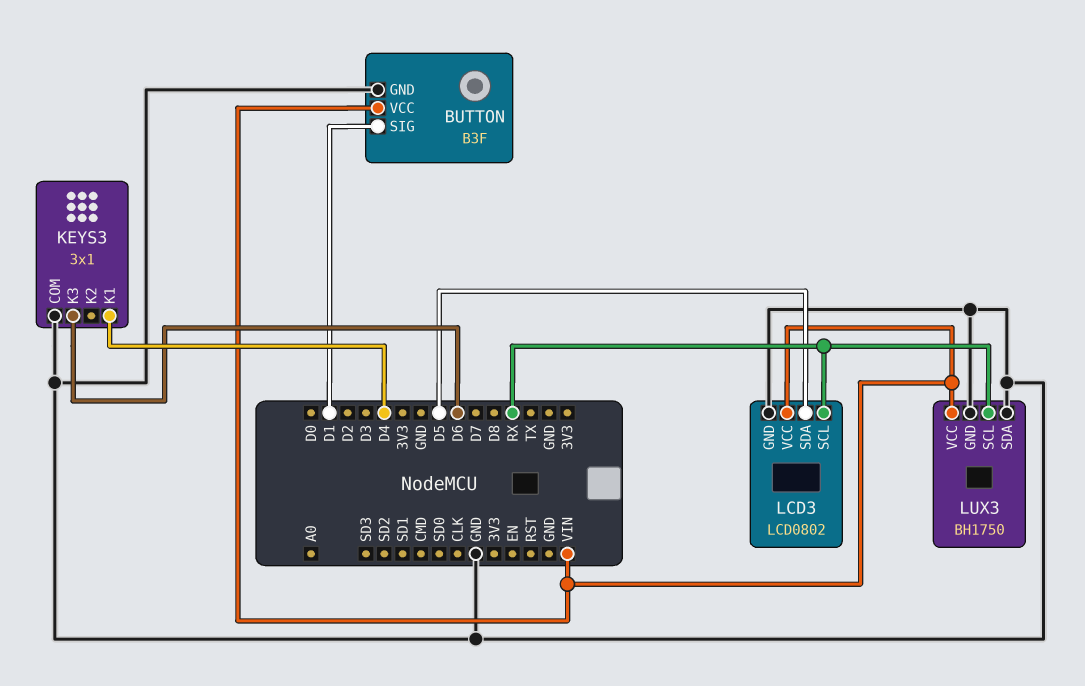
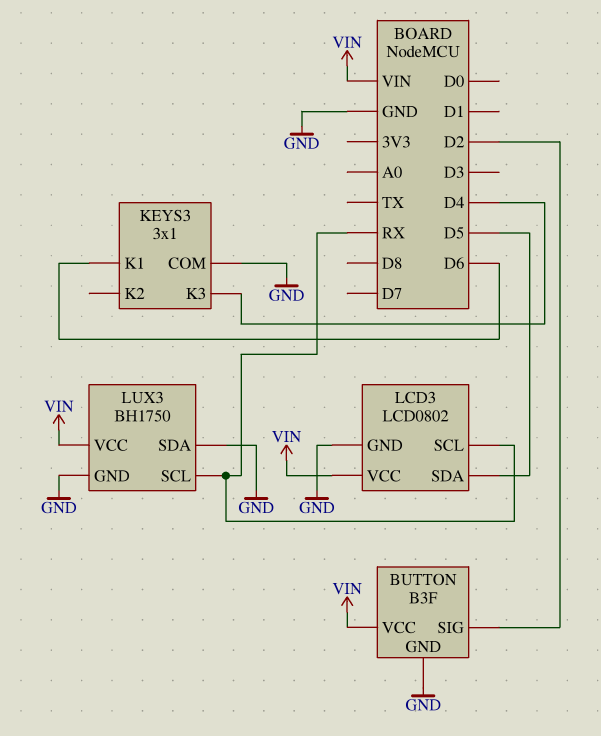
BUTTON pin SIG: D1 -> D2
KEYS3 pin K1: D4 -> D6
KEYS3 pin K3: D6 -> D4

